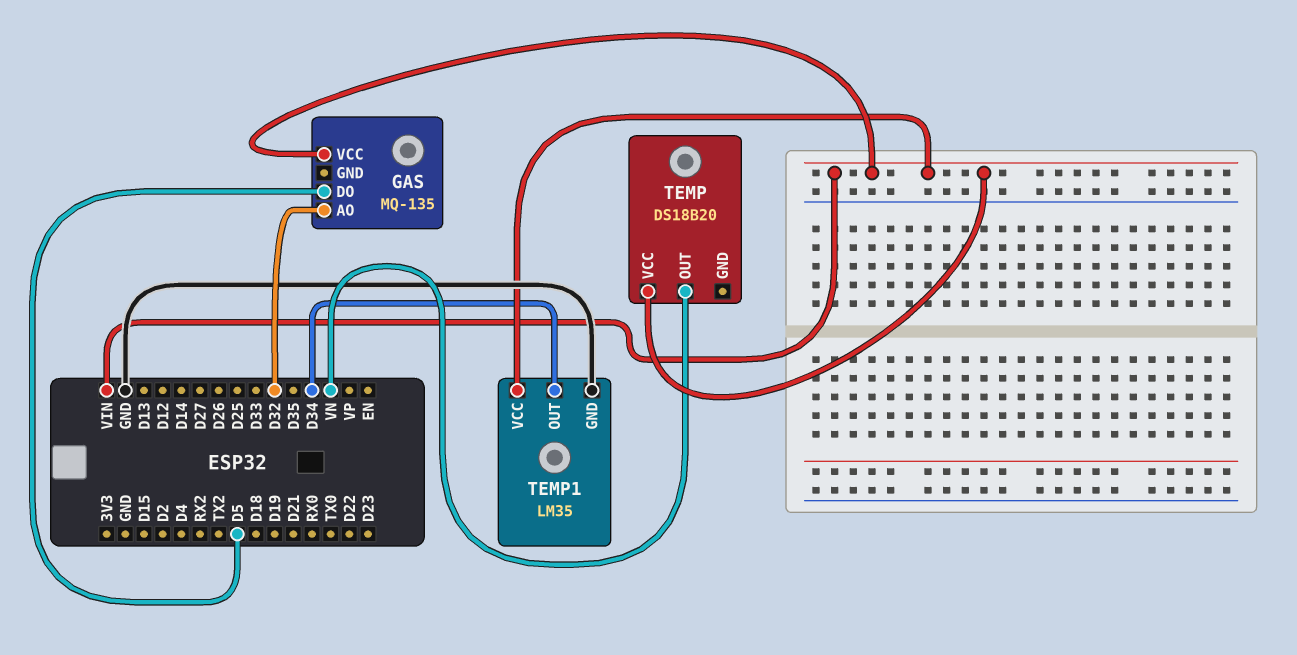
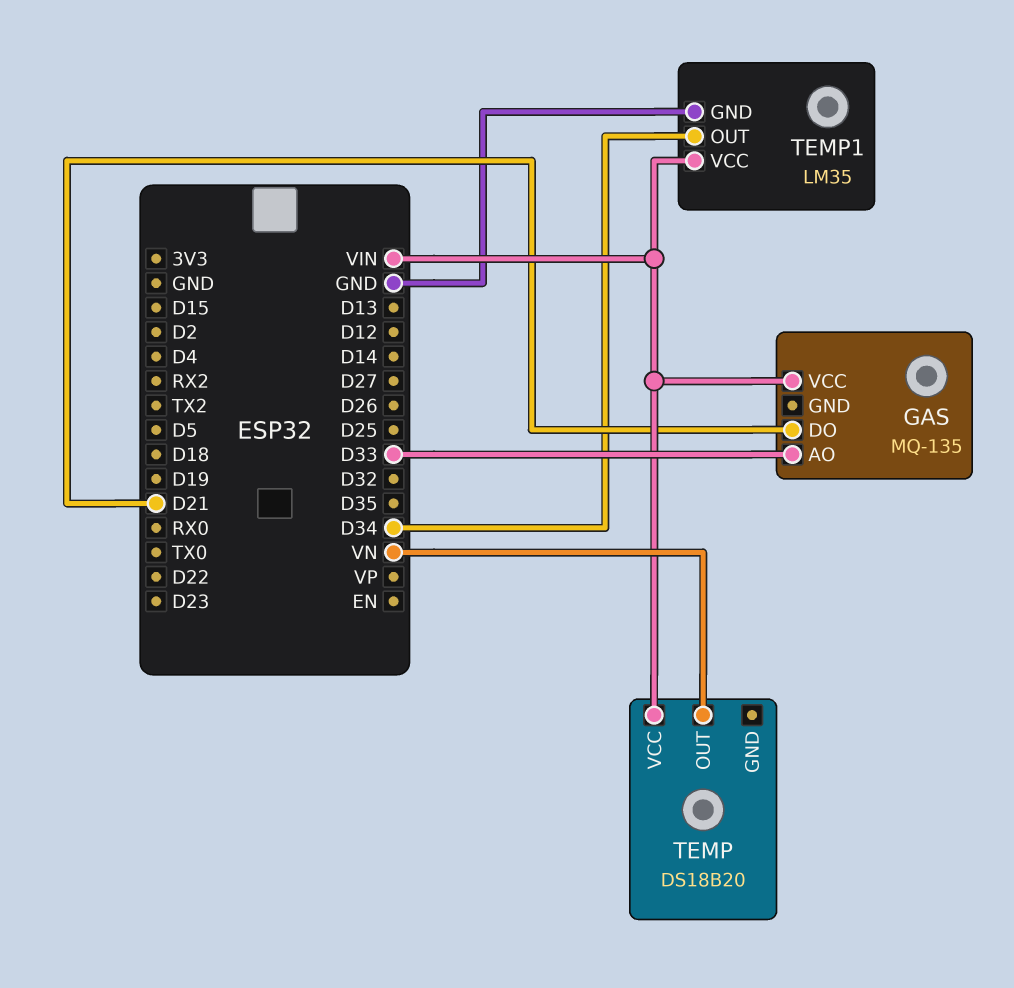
GAS pin AO: D32 -> D33
GAS pin DO: D5 -> D21

